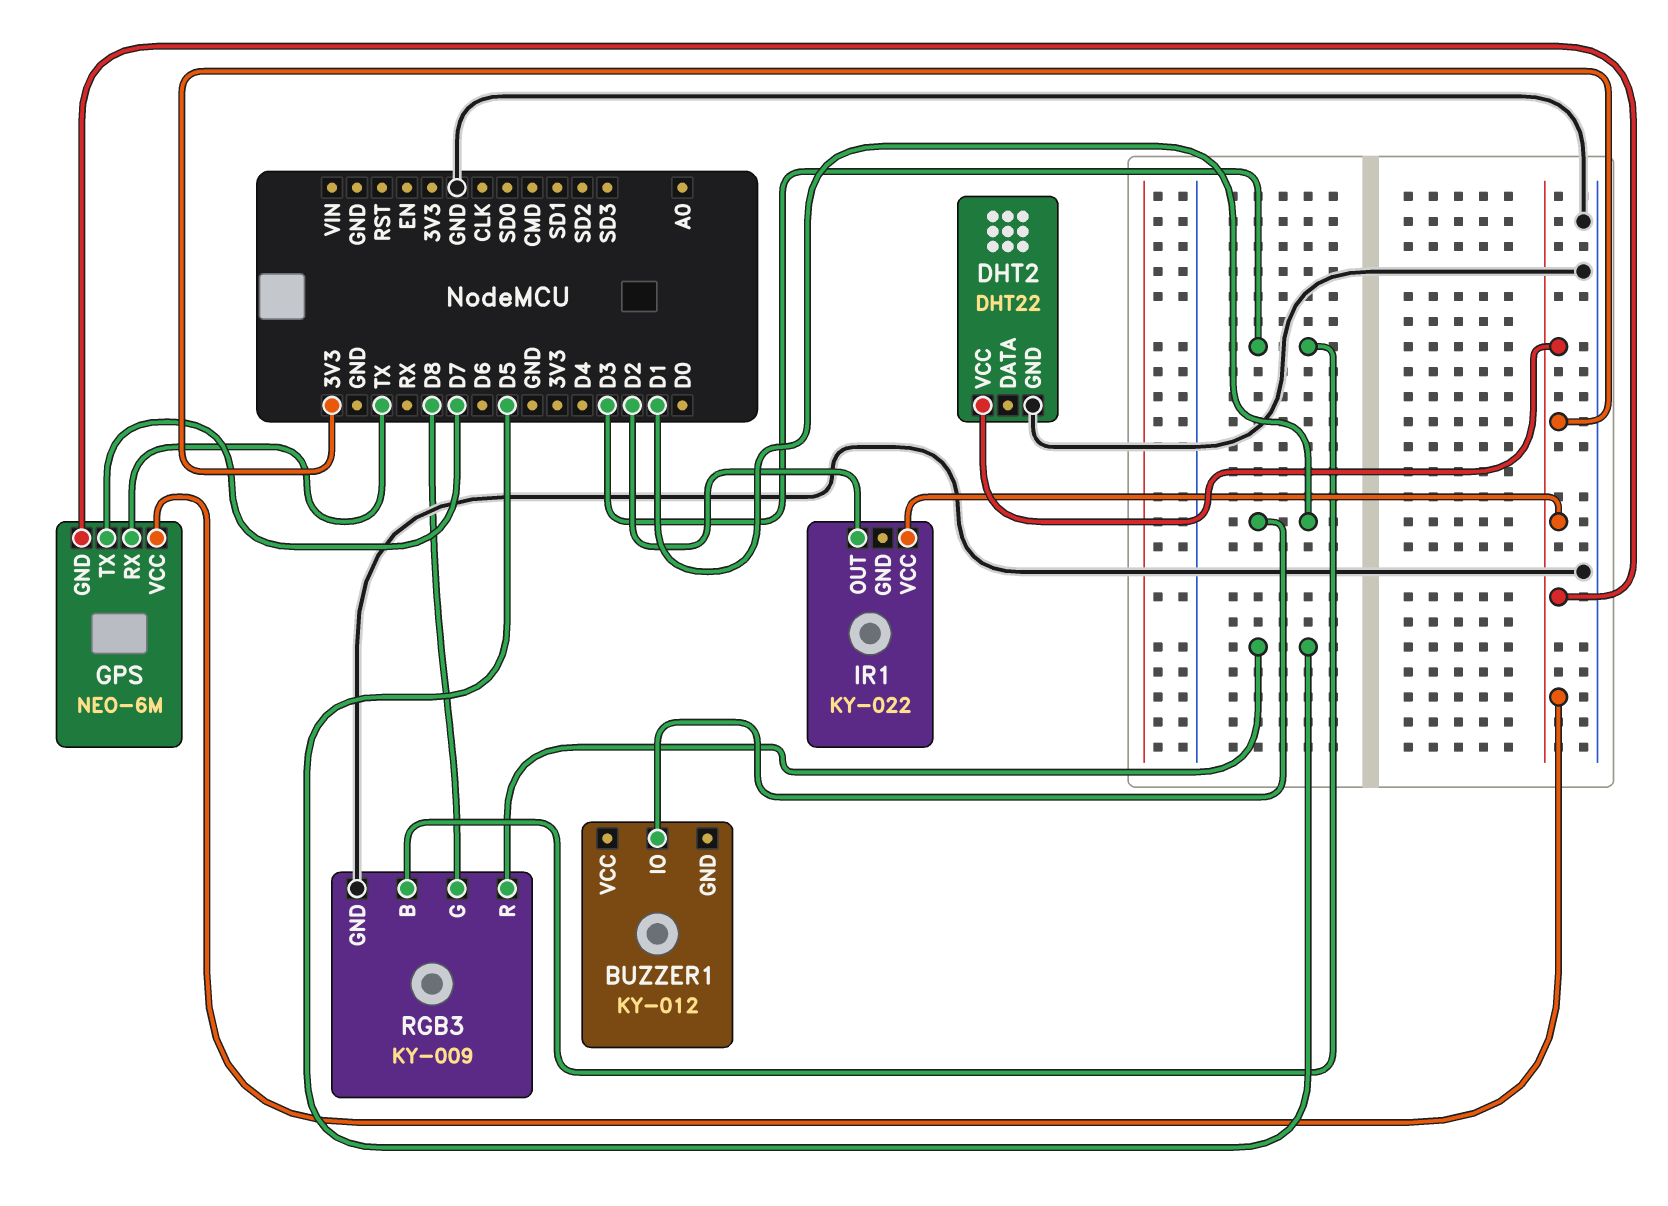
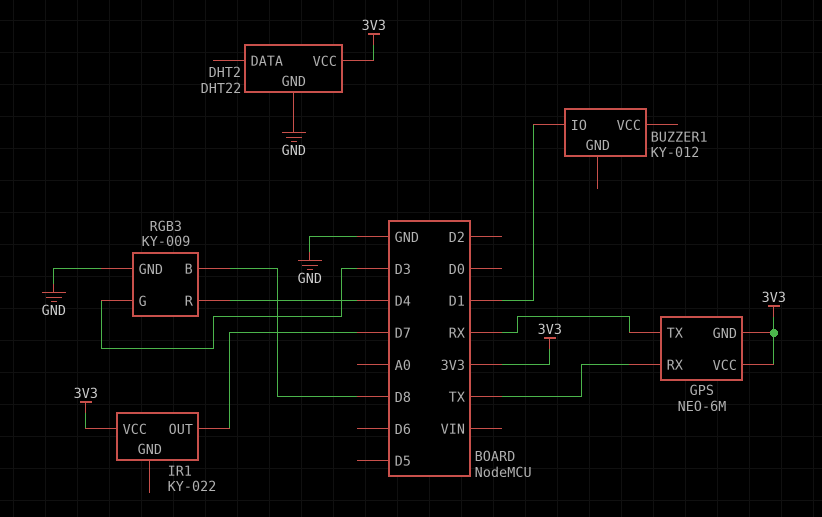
GPS pin TX: D7 -> RX
IR1 pin OUT: D2 -> D7
RGB3 pin B: D3 -> D8
RGB3 pin G: D8 -> D3
RGB3 pin R: D5 -> D4

